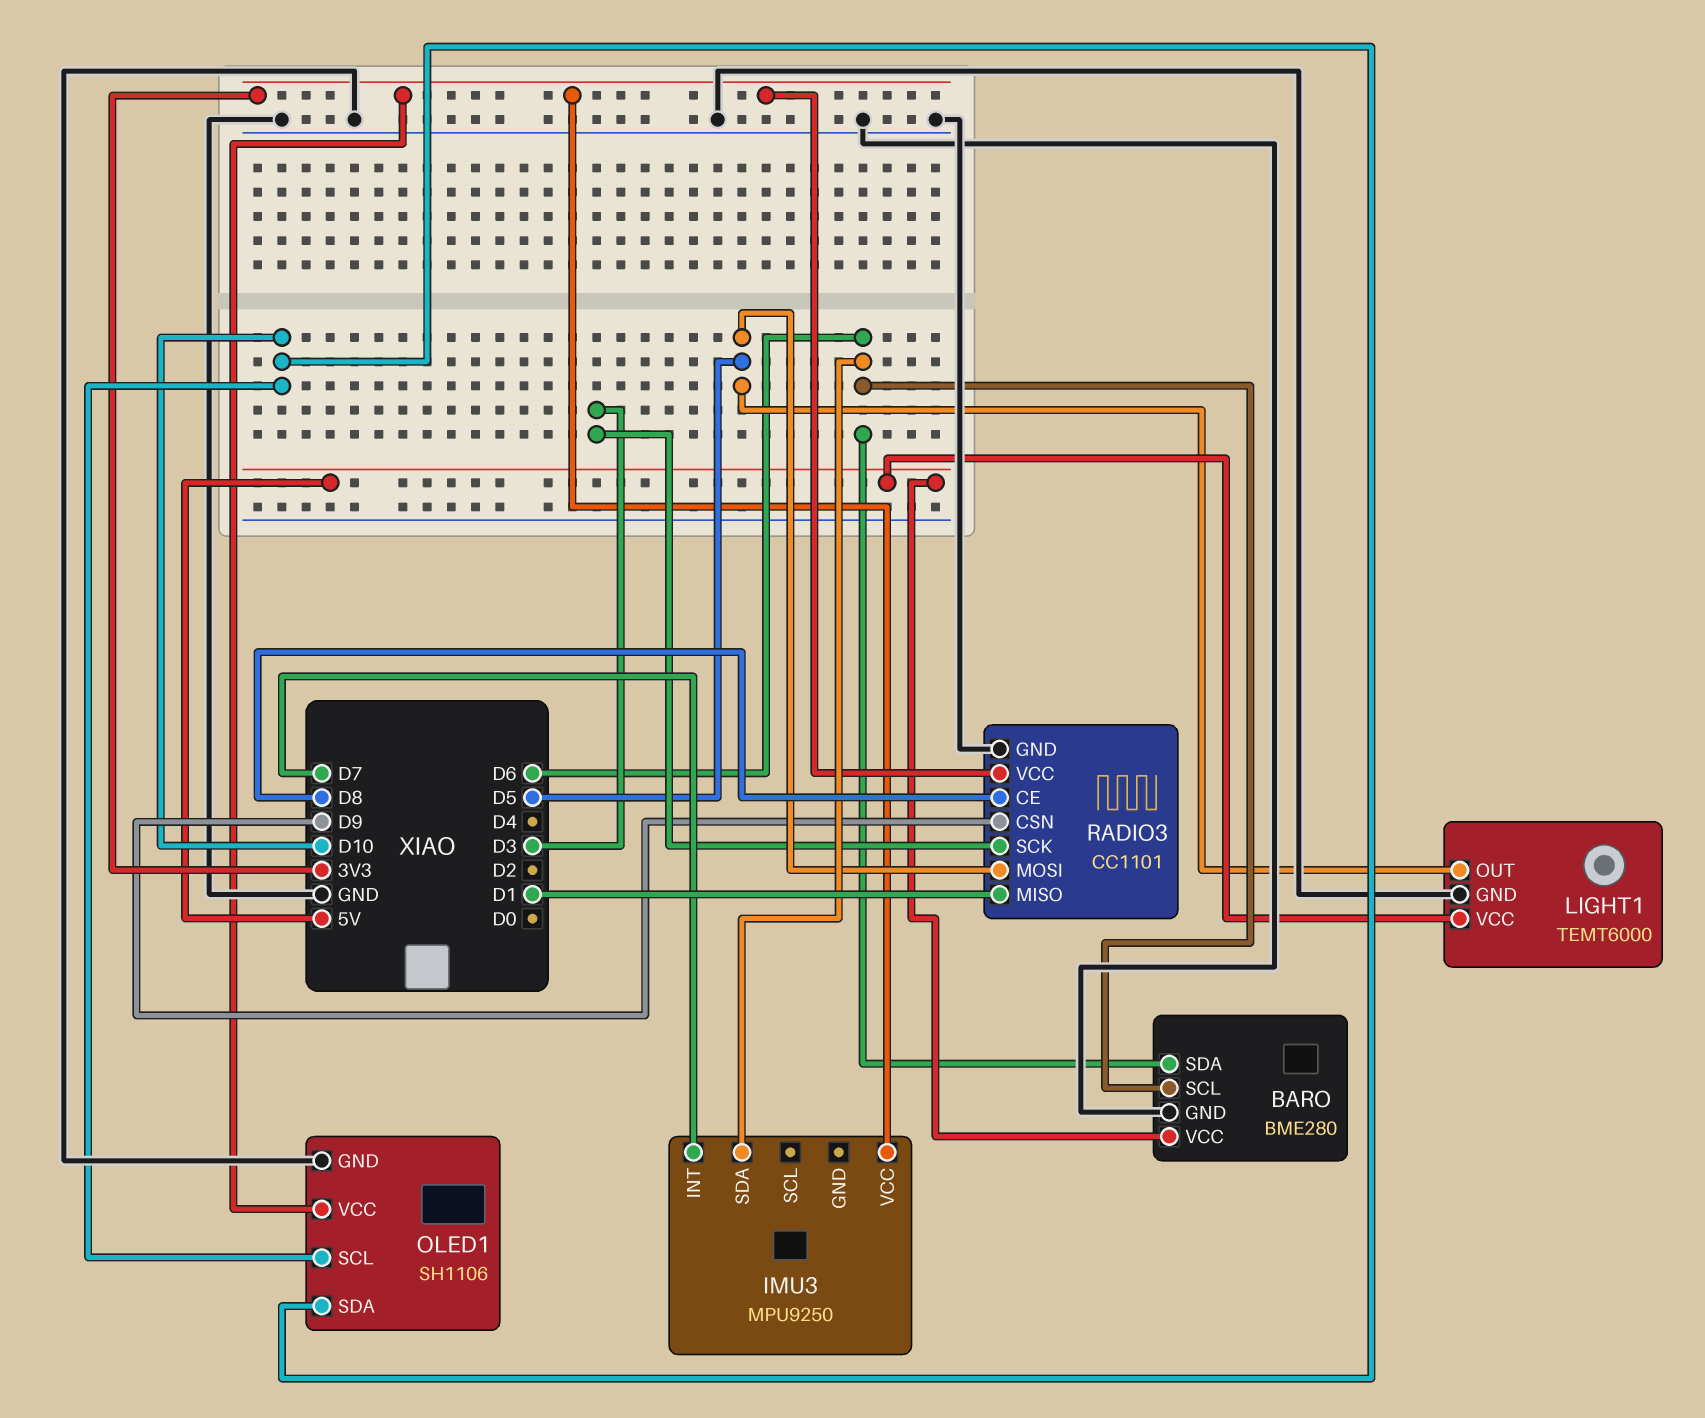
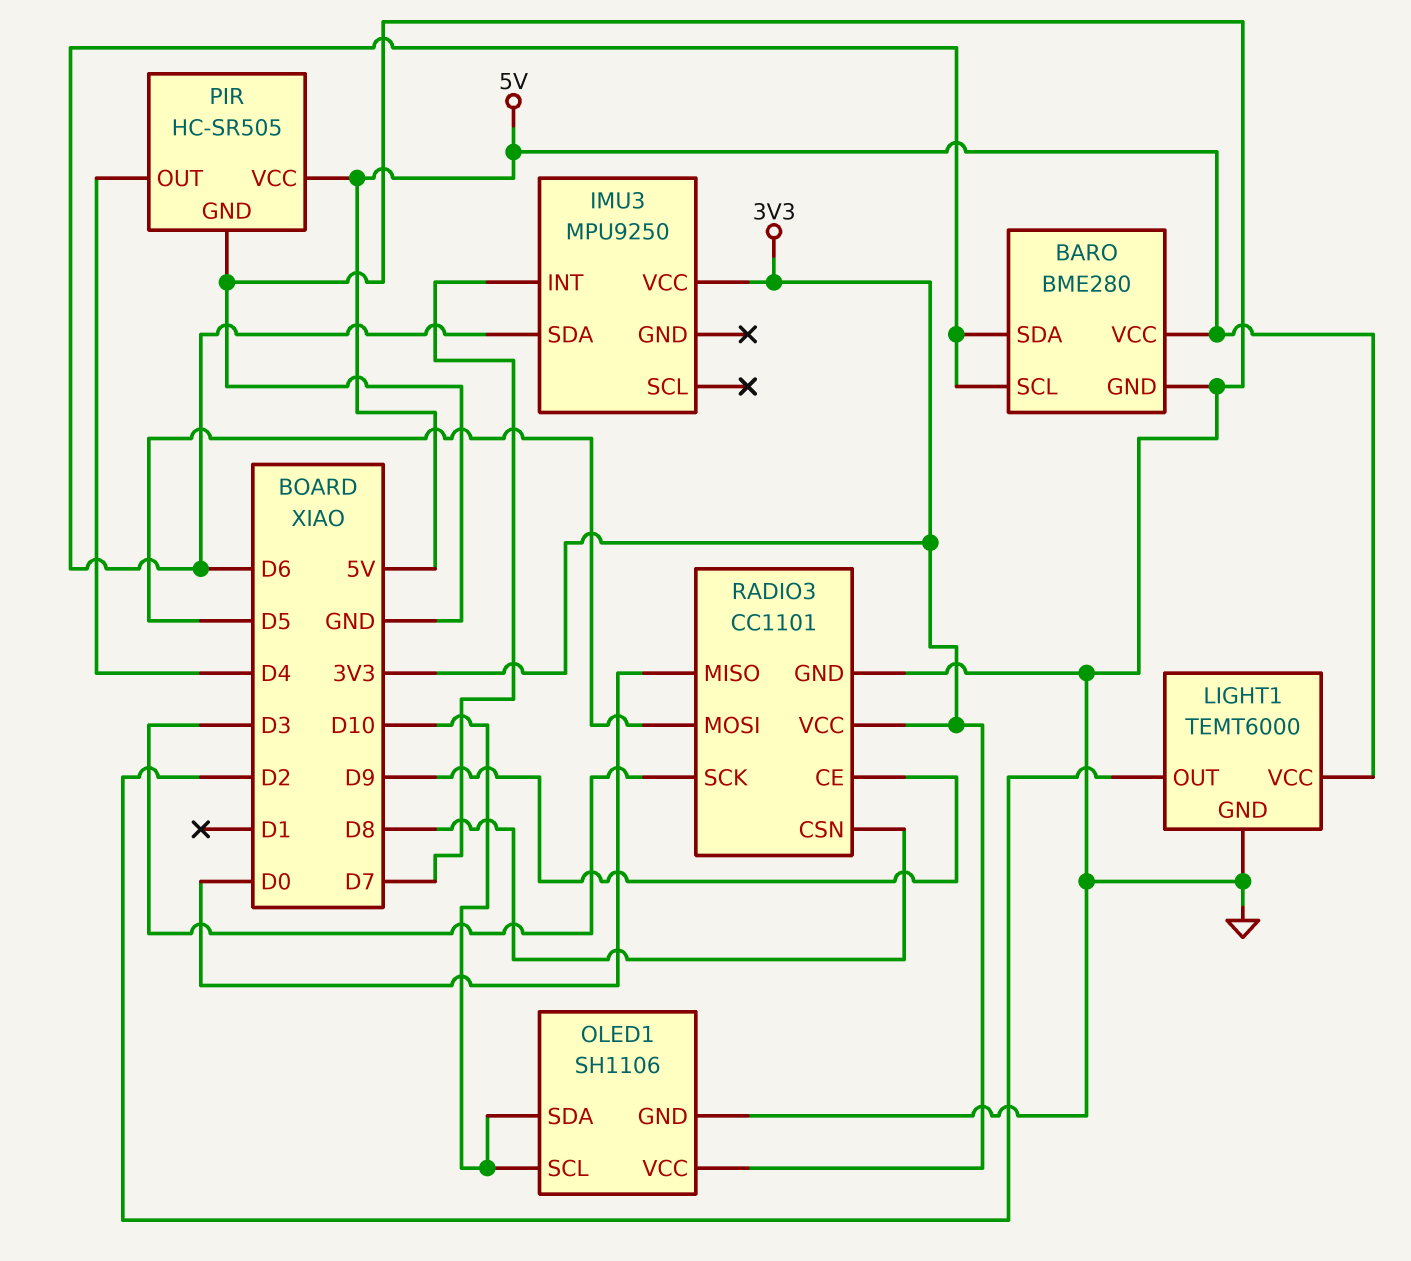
LIGHT1 pin OUT: D5 -> D2
PIR: none -> HC-SR505
PIR pin GND: none -> GND
PIR pin OUT: none -> D4
PIR pin VCC: none -> 5V
RADIO3 pin CE: D8 -> D9
RADIO3 pin CSN: D9 -> D8
RADIO3 pin MISO: D1 -> D0

